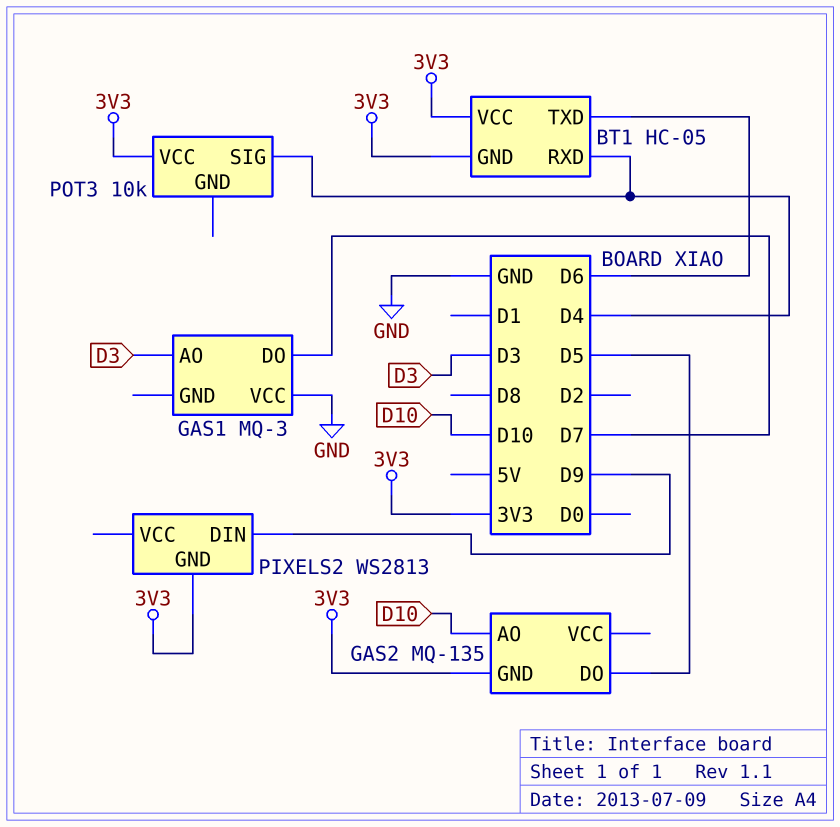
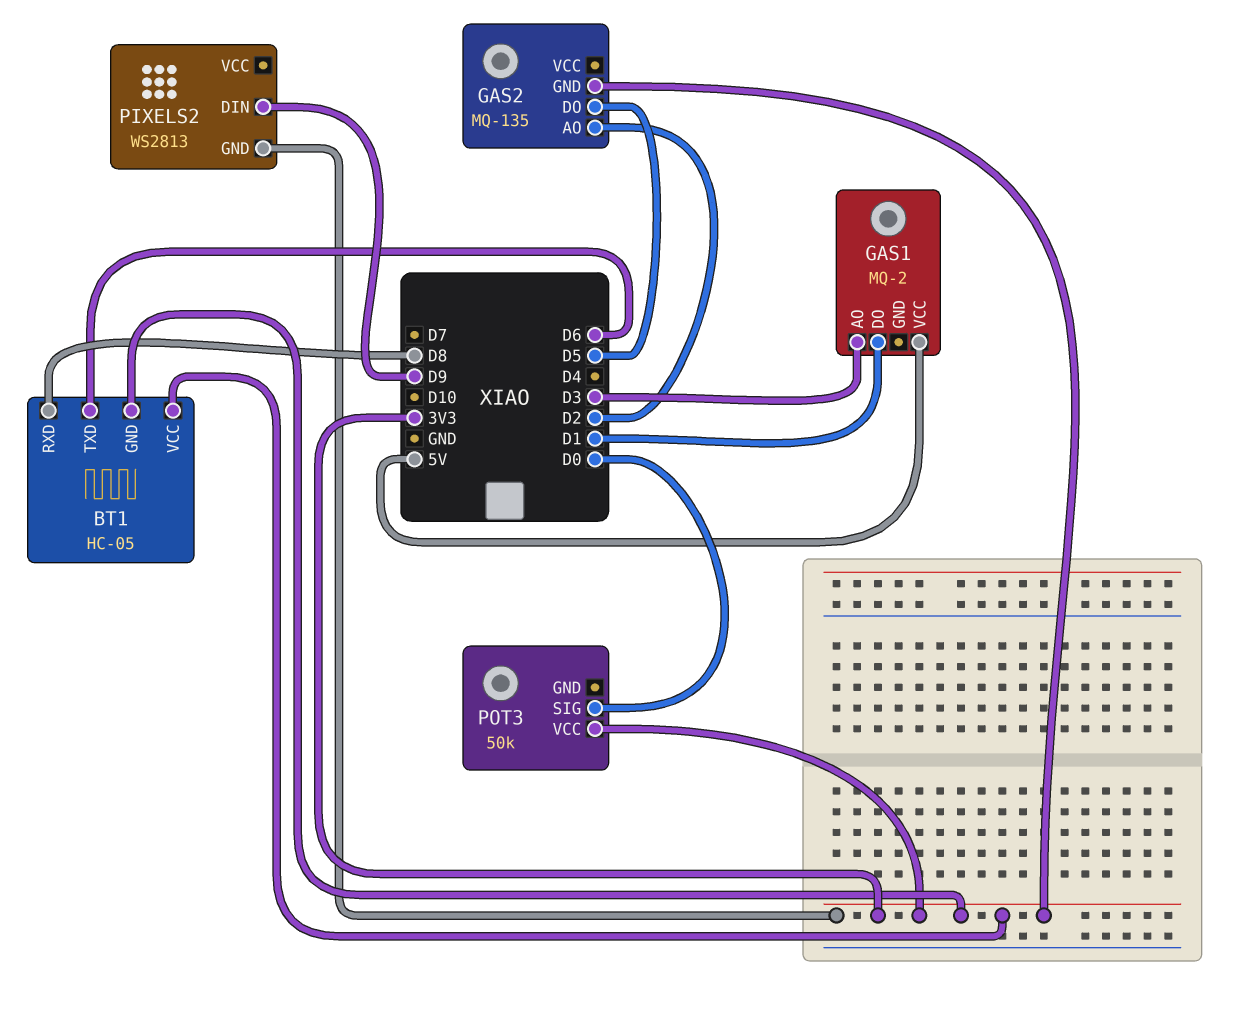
BT1 pin RXD: D4 -> D8
GAS1: MQ-3 -> MQ-2
GAS1 pin DO: D7 -> D1
GAS1 pin VCC: GND -> 5V
GAS2 pin AO: D10 -> D2
POT3: 10k -> 50k
POT3 pin SIG: D4 -> D0

